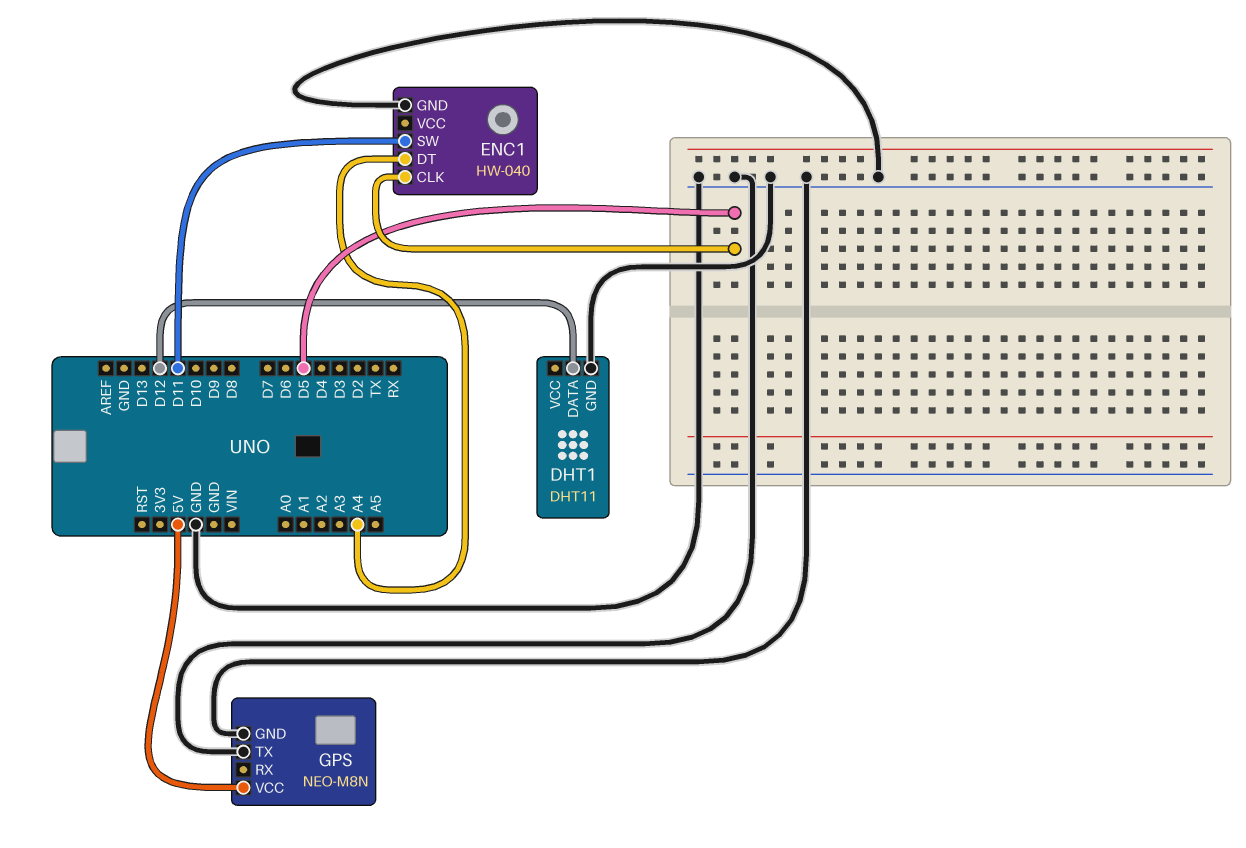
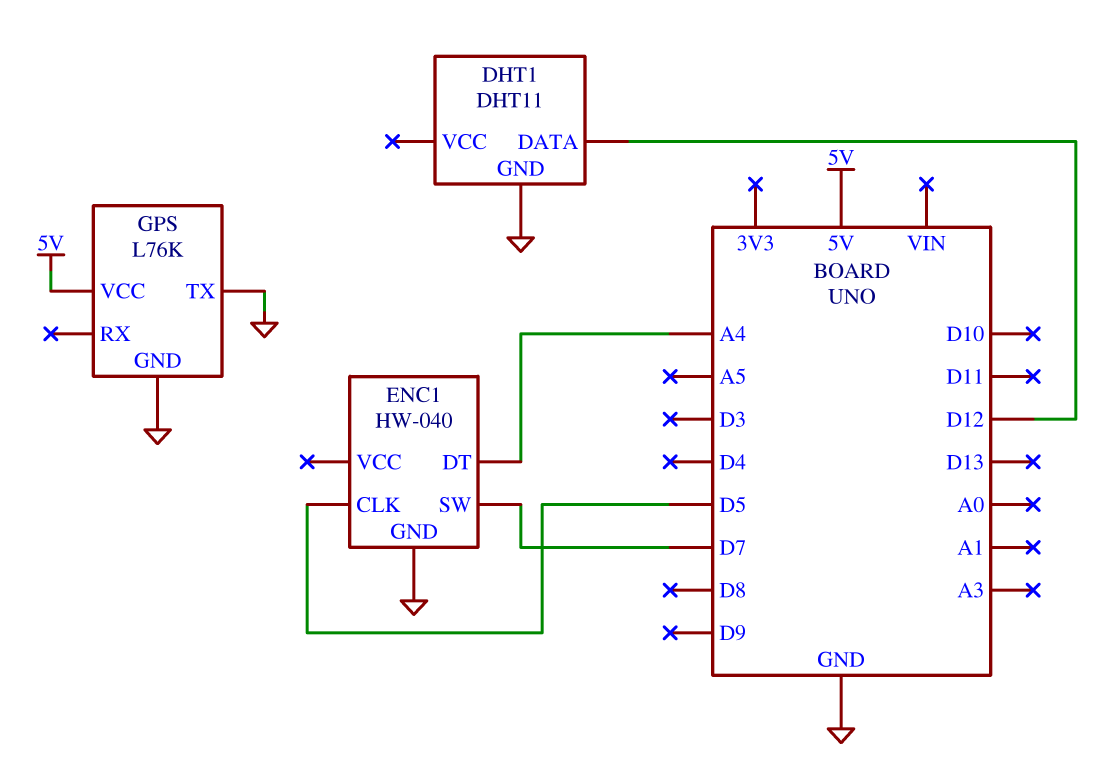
ENC1 pin SW: D11 -> D7
GPS: NEO-M8N -> L76K

